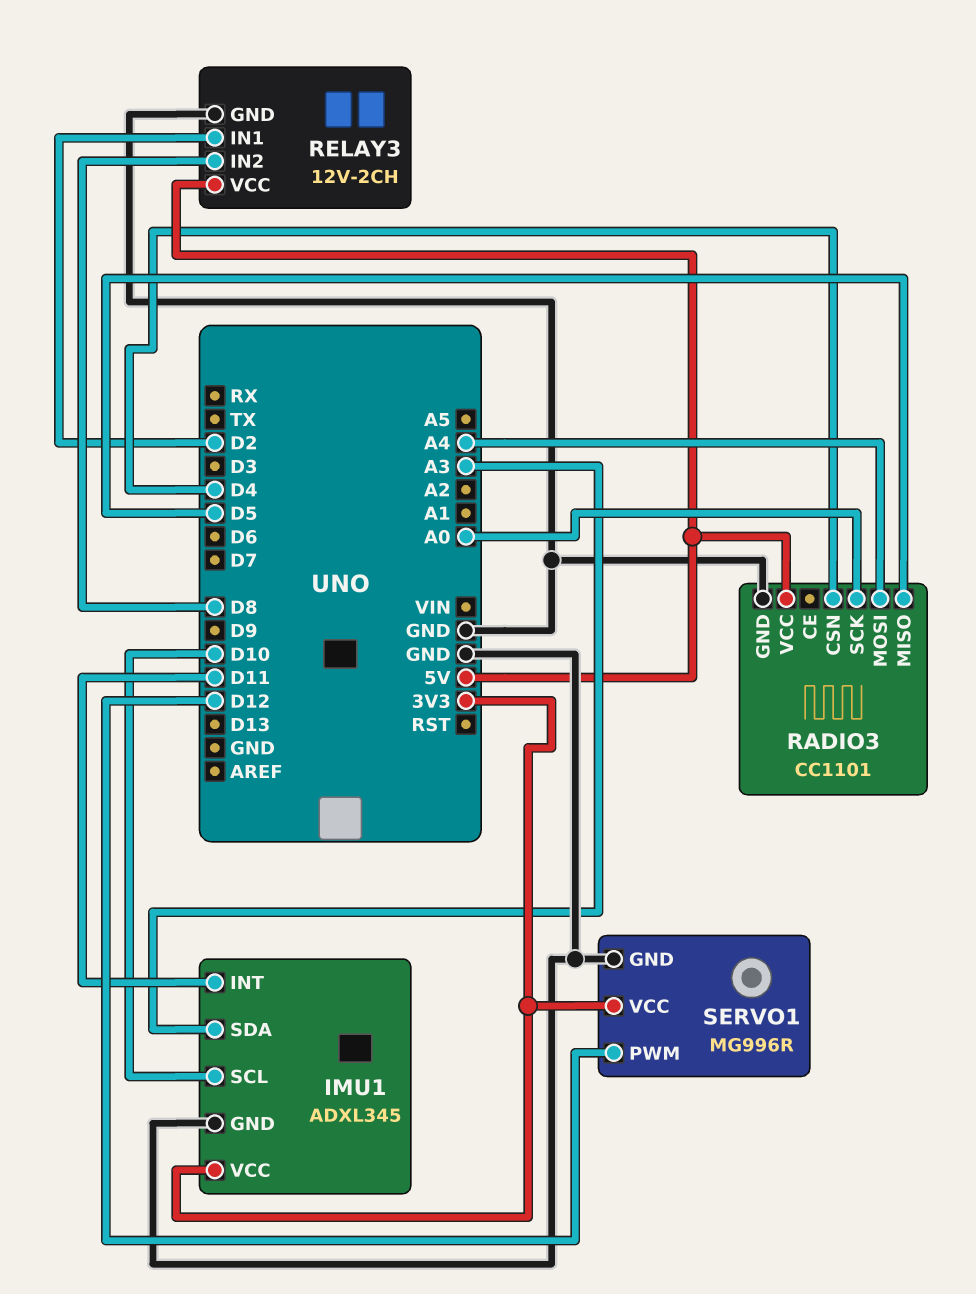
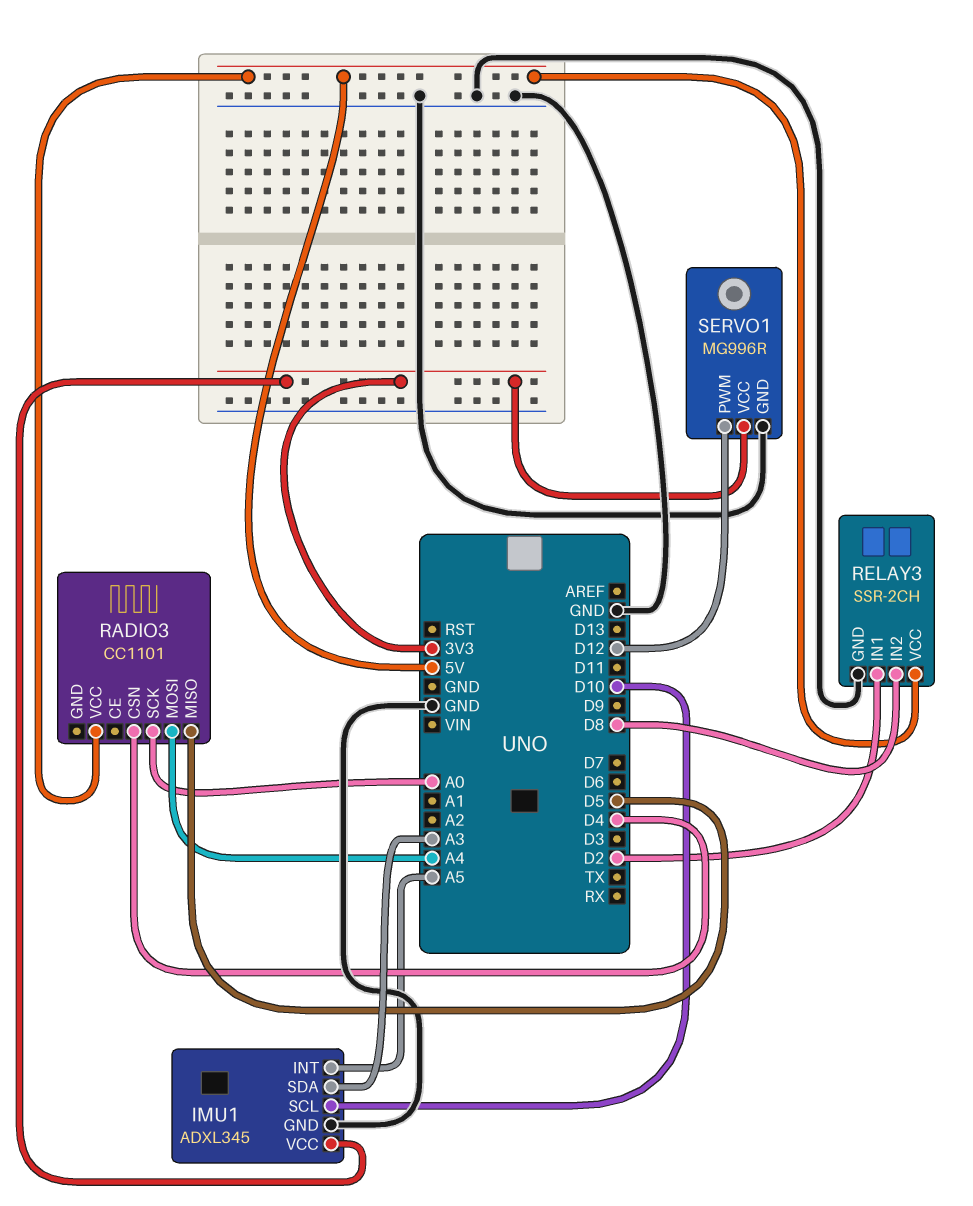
IMU1 pin INT: D11 -> A5
RADIO3 pin GND: GND -> none
RELAY3: 12V-2CH -> SSR-2CH

